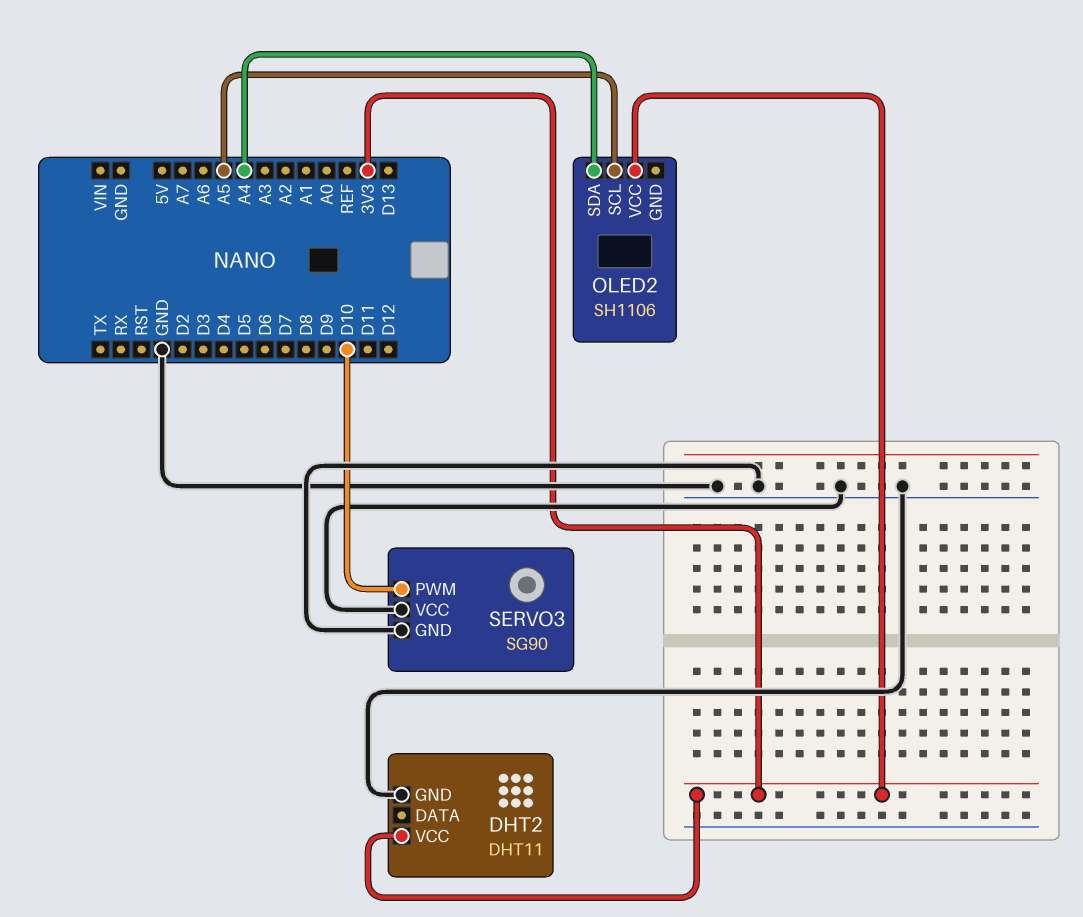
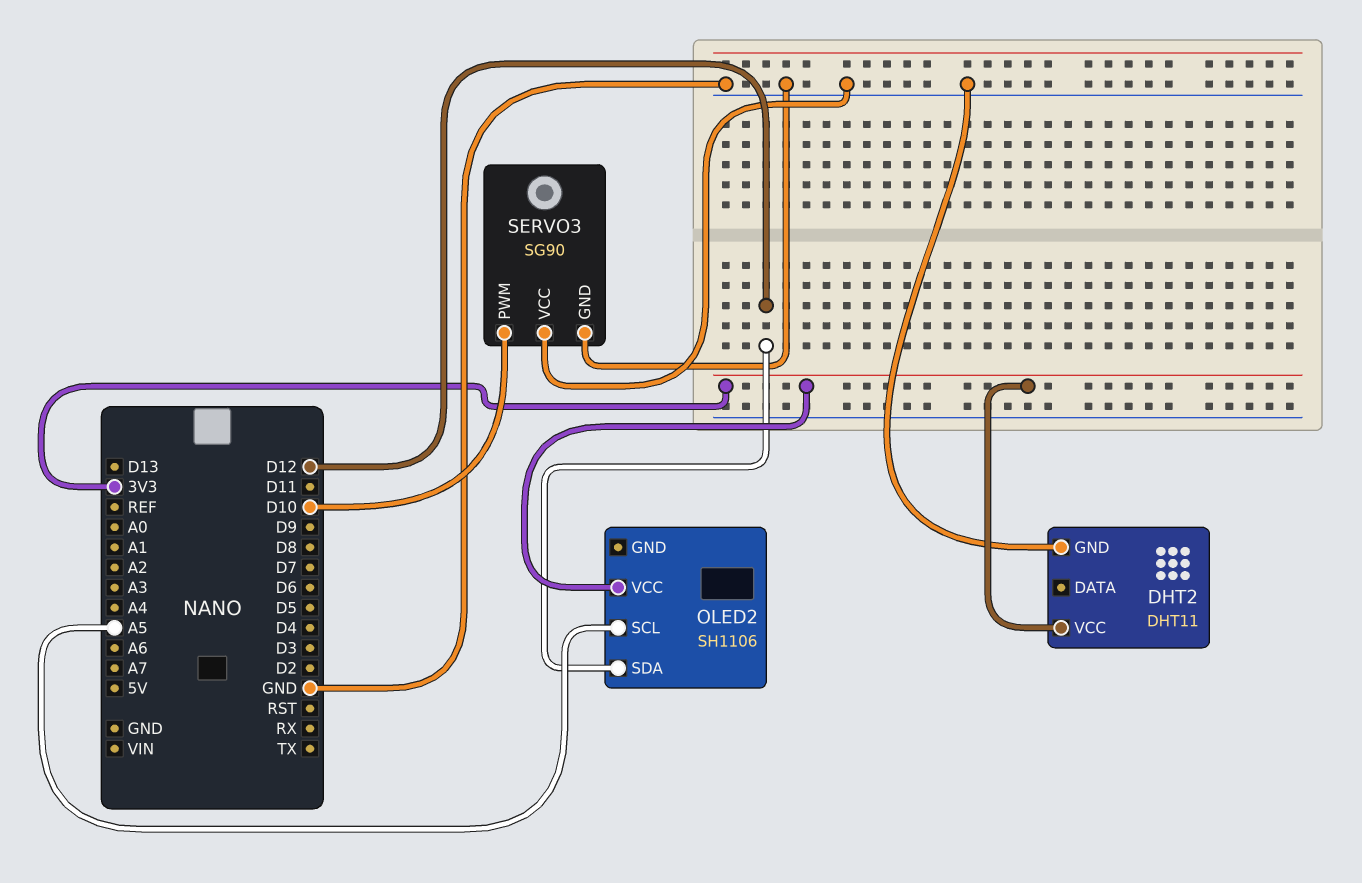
OLED2 pin SDA: A4 -> D12

